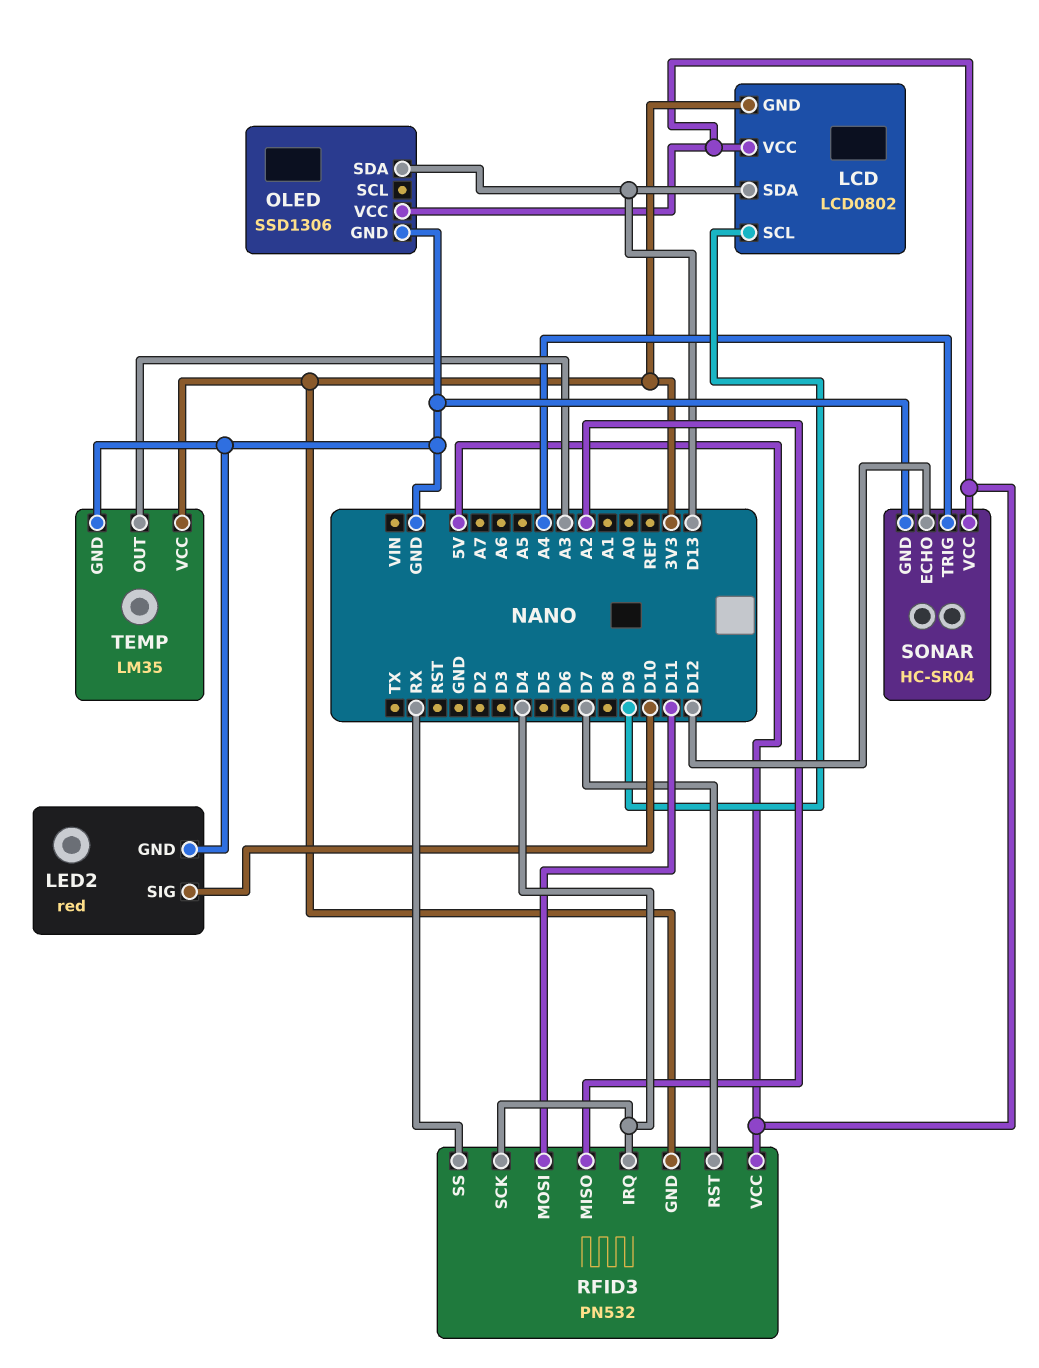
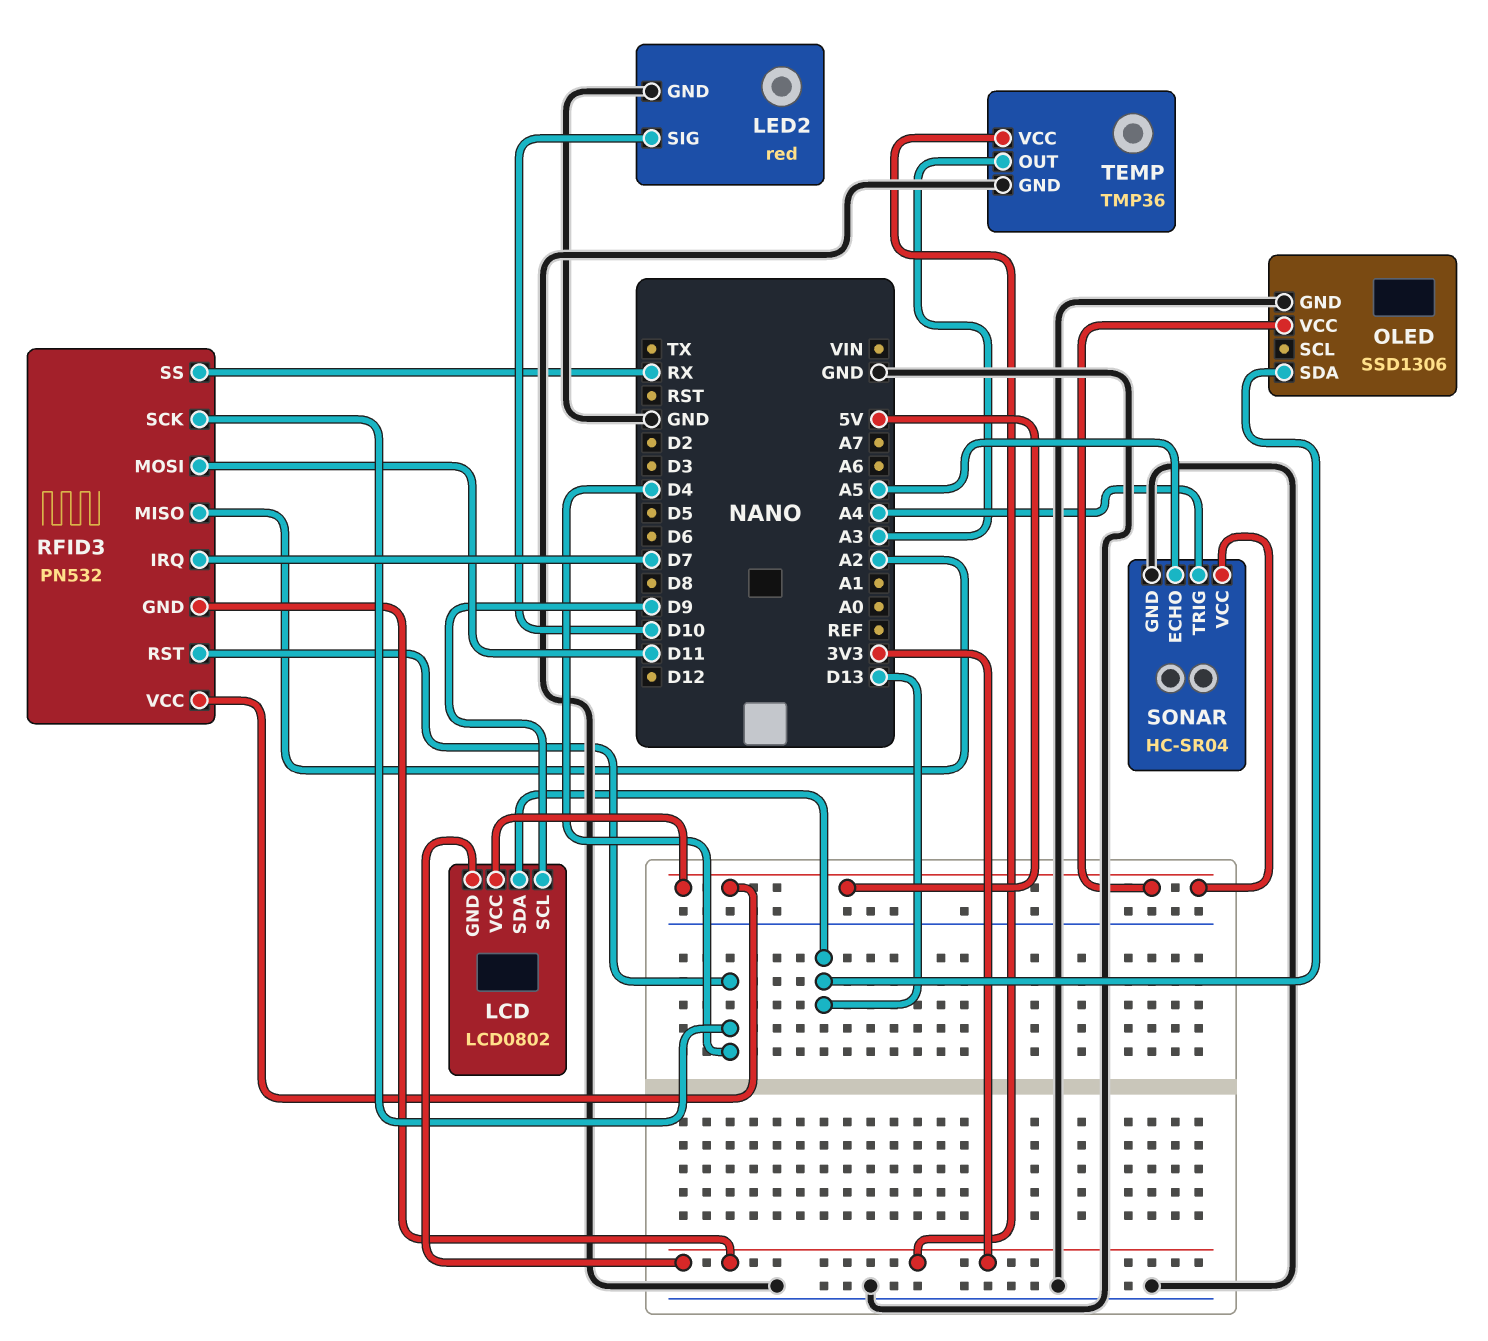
RFID3 pin IRQ: D4 -> D7
RFID3 pin RST: D7 -> D4
SONAR pin ECHO: D12 -> A5
TEMP: LM35 -> TMP36

